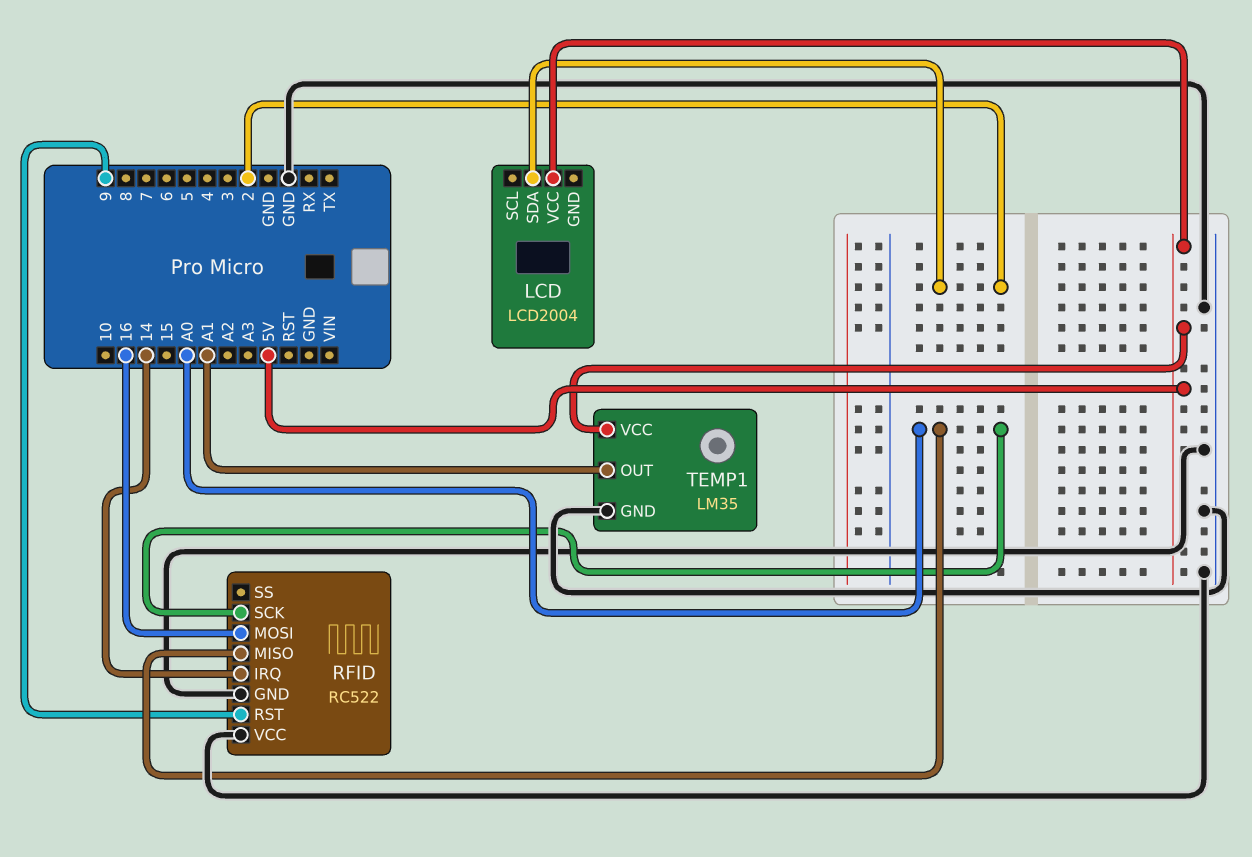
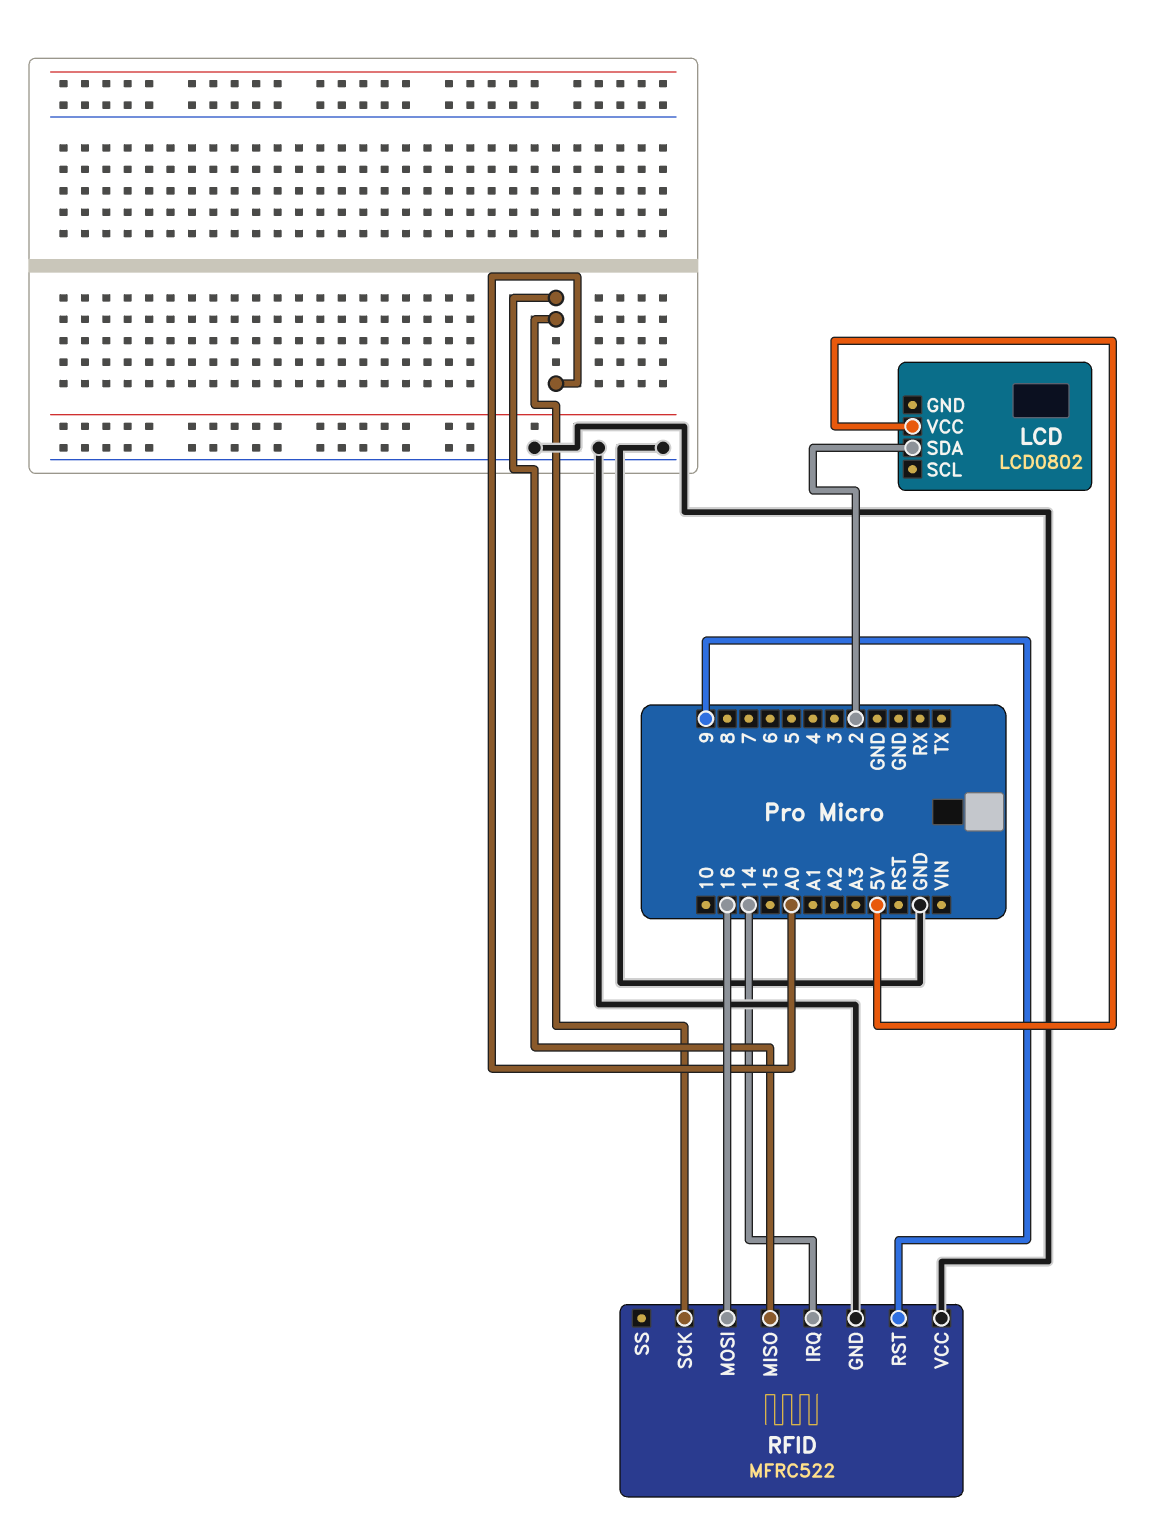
LCD: LCD2004 -> LCD0802
RFID: RC522 -> MFRC522
TEMP1: LM35 -> none
TEMP1 pin GND: GND -> none
TEMP1 pin OUT: A1 -> none
TEMP1 pin VCC: 5V -> none

